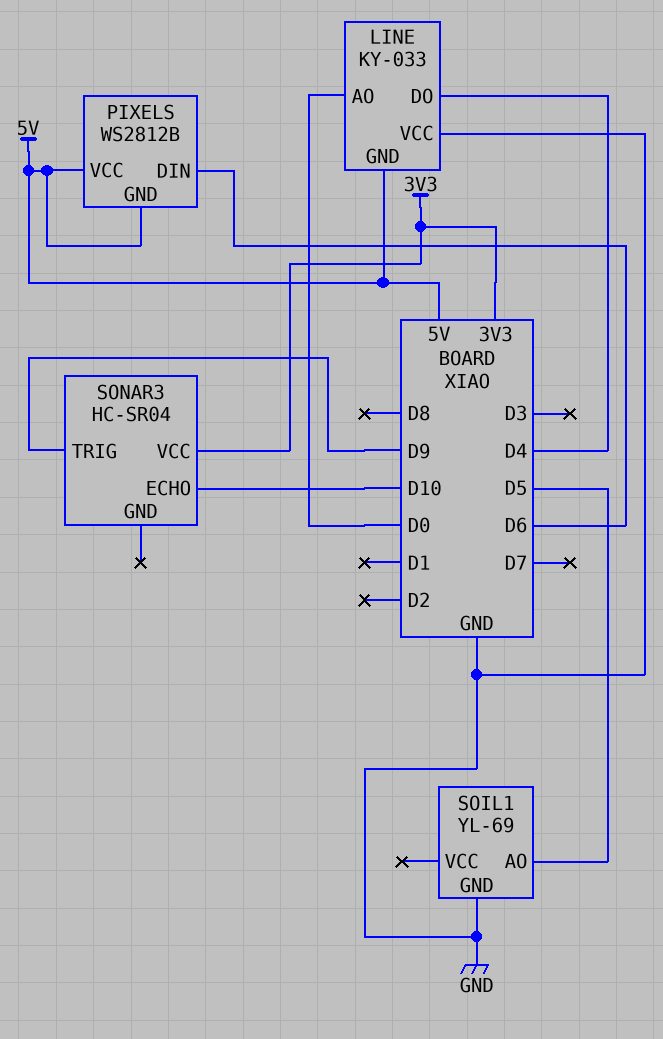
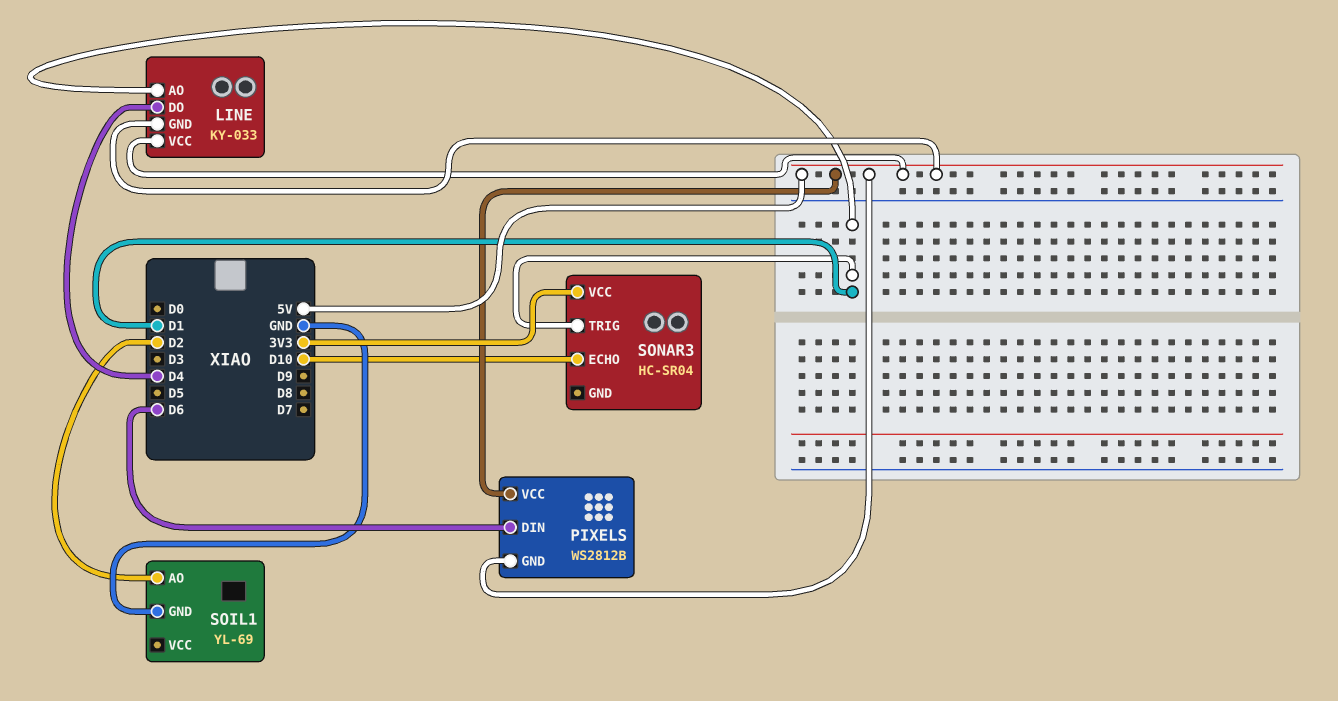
LINE pin AO: D0 -> D1
LINE pin VCC: GND -> 5V
SOIL1 pin AO: D5 -> D2
SONAR3 pin TRIG: D9 -> D1

